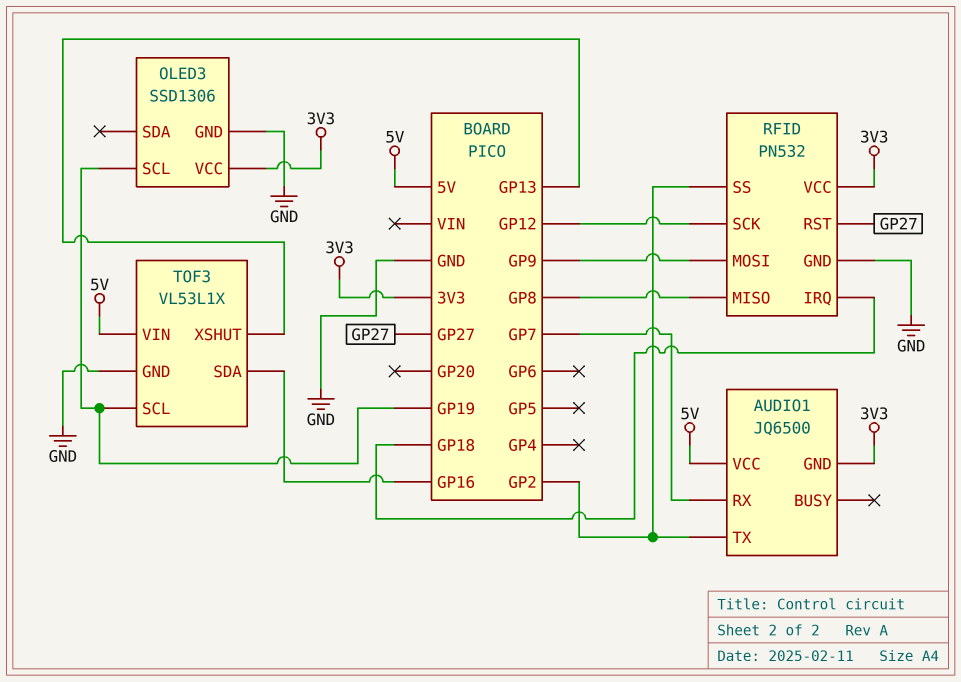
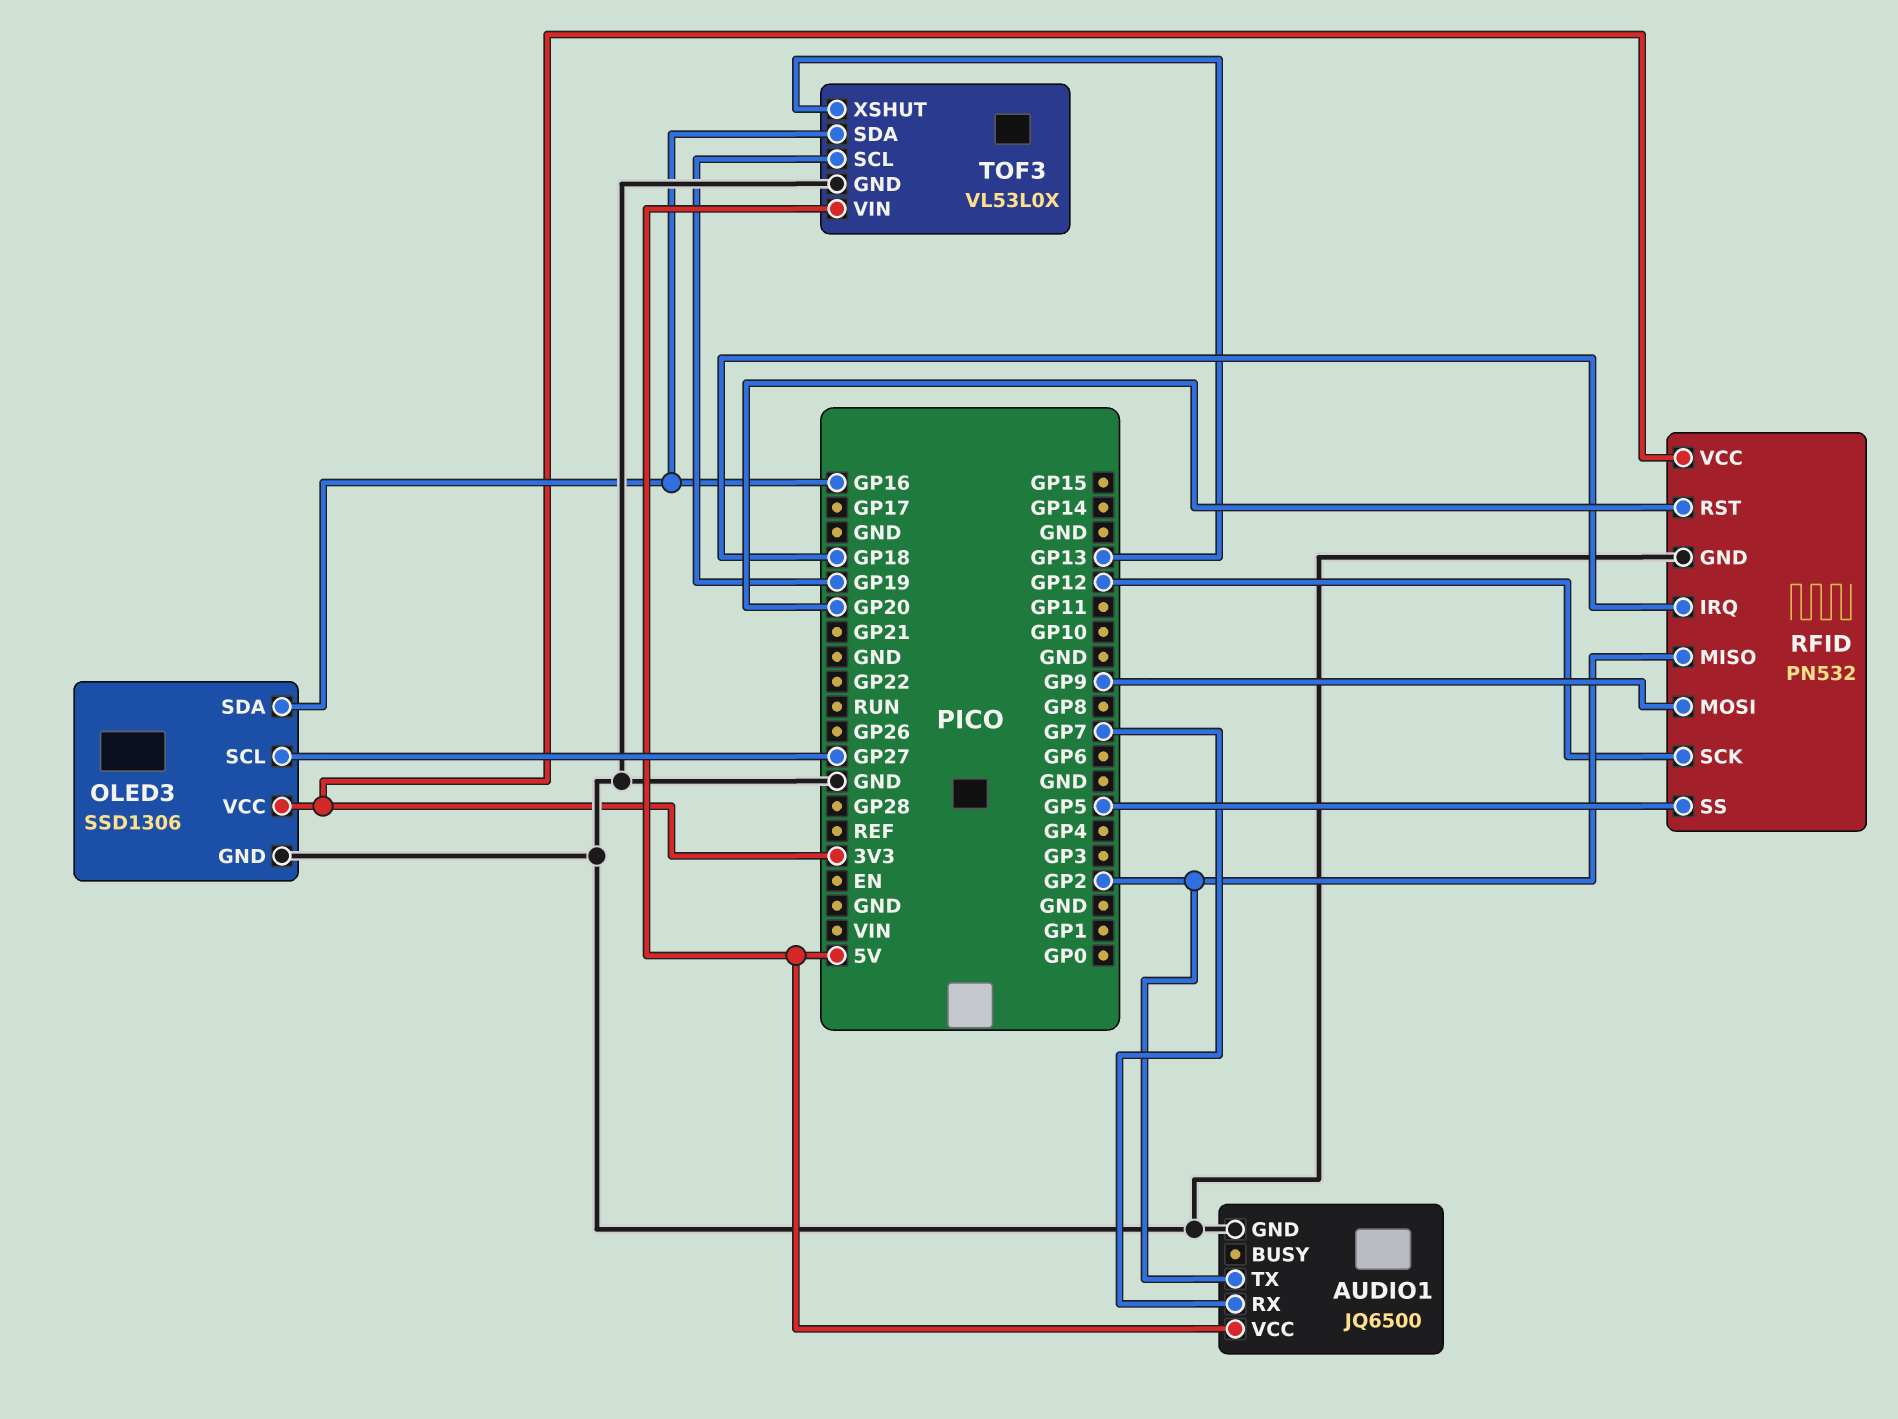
AUDIO1 pin GND: 3V3 -> GND
OLED3 pin SCL: GP19 -> GP27
OLED3 pin SDA: none -> GP16
RFID pin MISO: GP8 -> GP2
RFID pin RST: GP27 -> GP20
RFID pin SS: GP2 -> GP5
TOF3: VL53L1X -> VL53L0X

